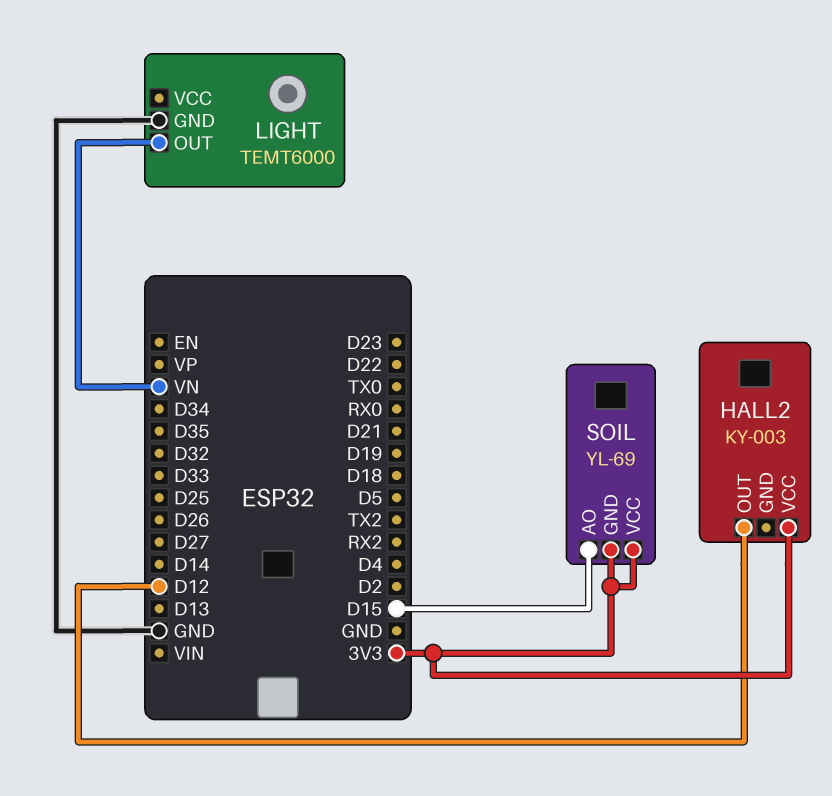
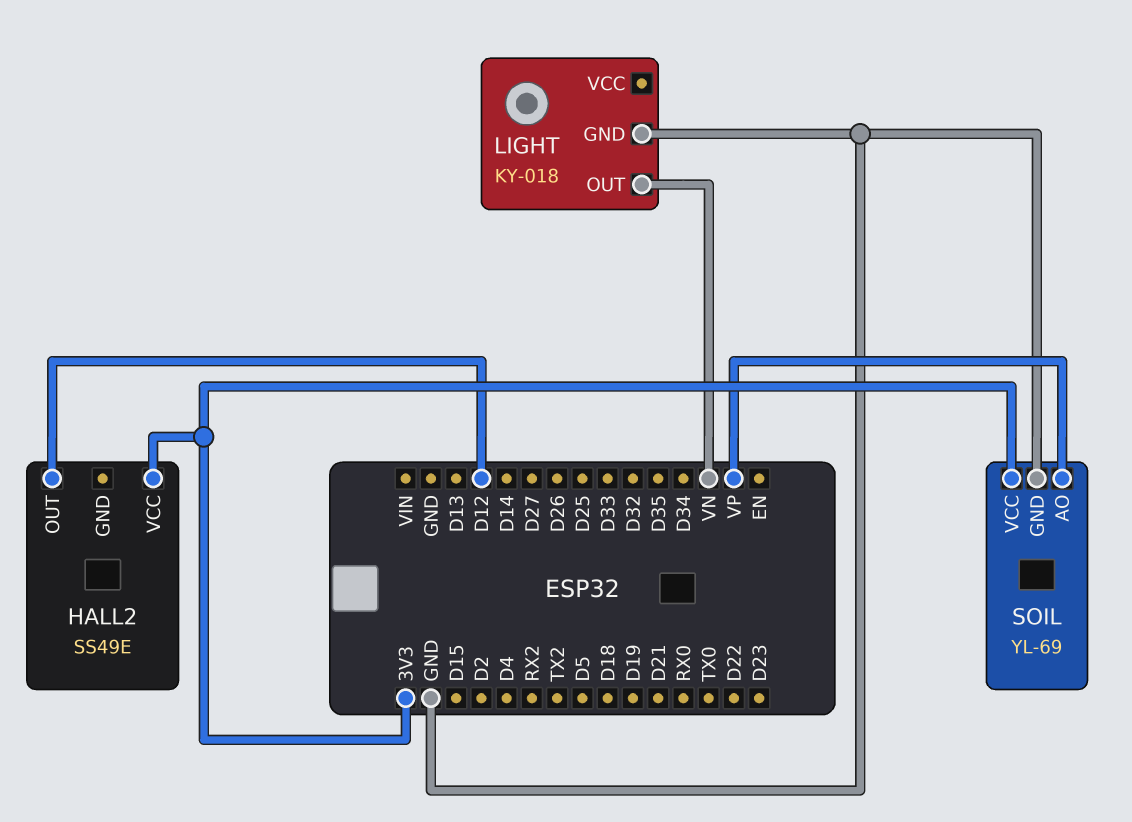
HALL2: KY-003 -> SS49E
LIGHT: TEMT6000 -> KY-018
SOIL pin AO: D15 -> VP
SOIL pin GND: 3V3 -> GND

